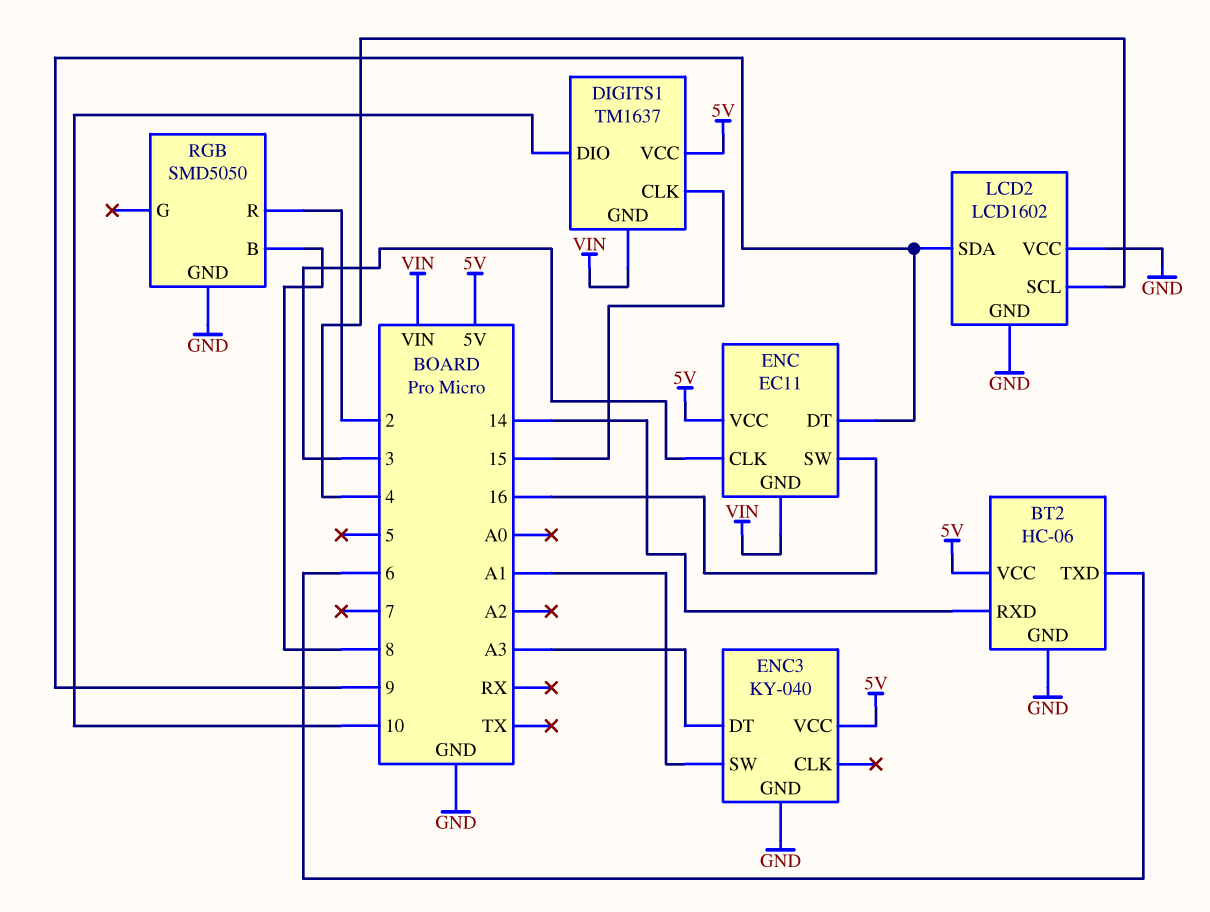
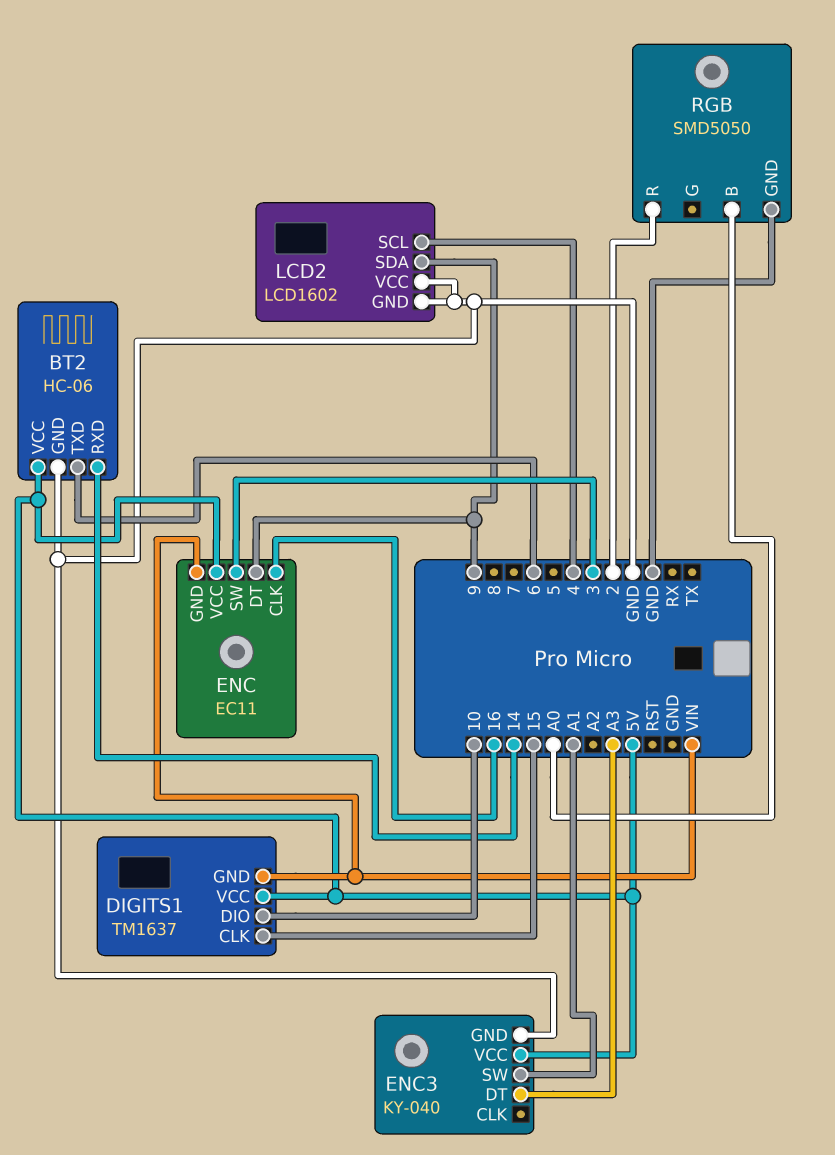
ENC pin CLK: 3 -> 16
ENC pin SW: 16 -> 3
RGB pin B: 8 -> A0

